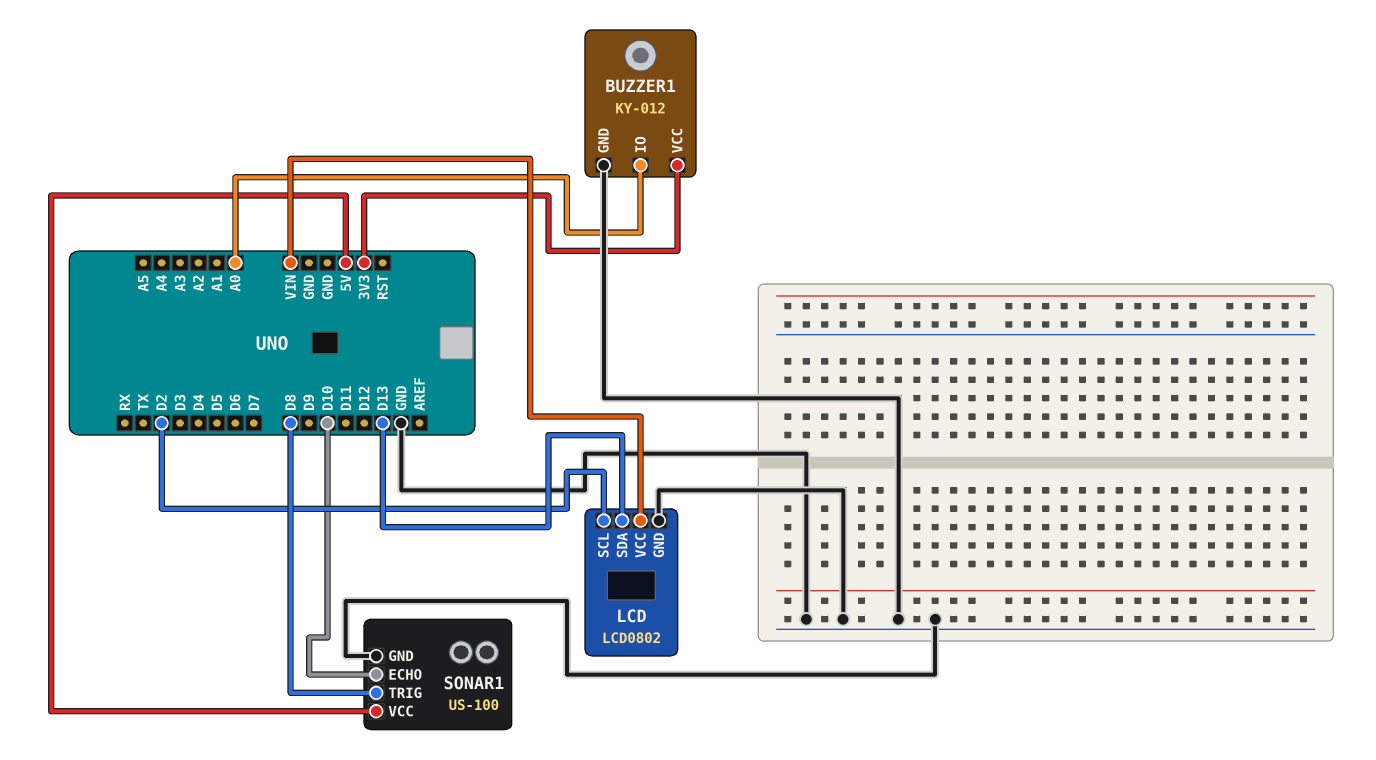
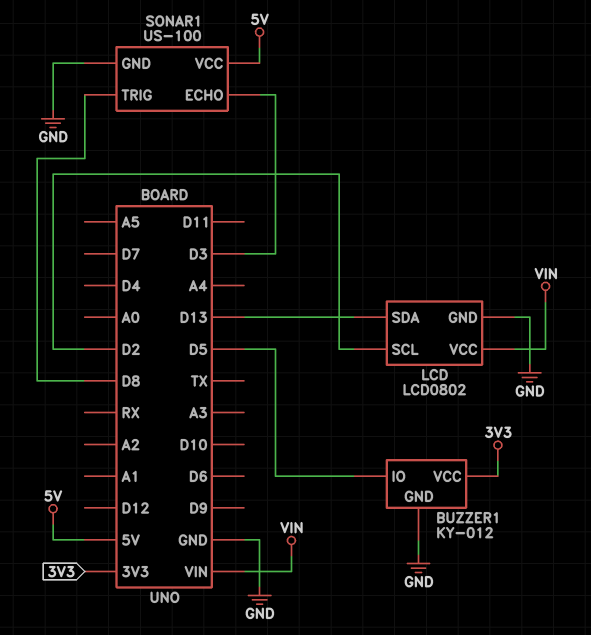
BUZZER1 pin IO: A0 -> D5
SONAR1 pin ECHO: D10 -> D3

